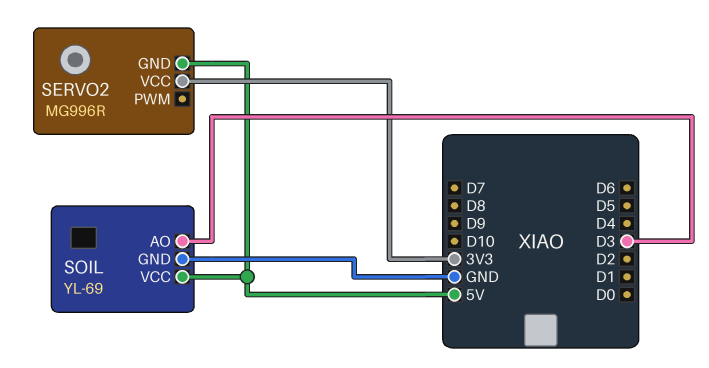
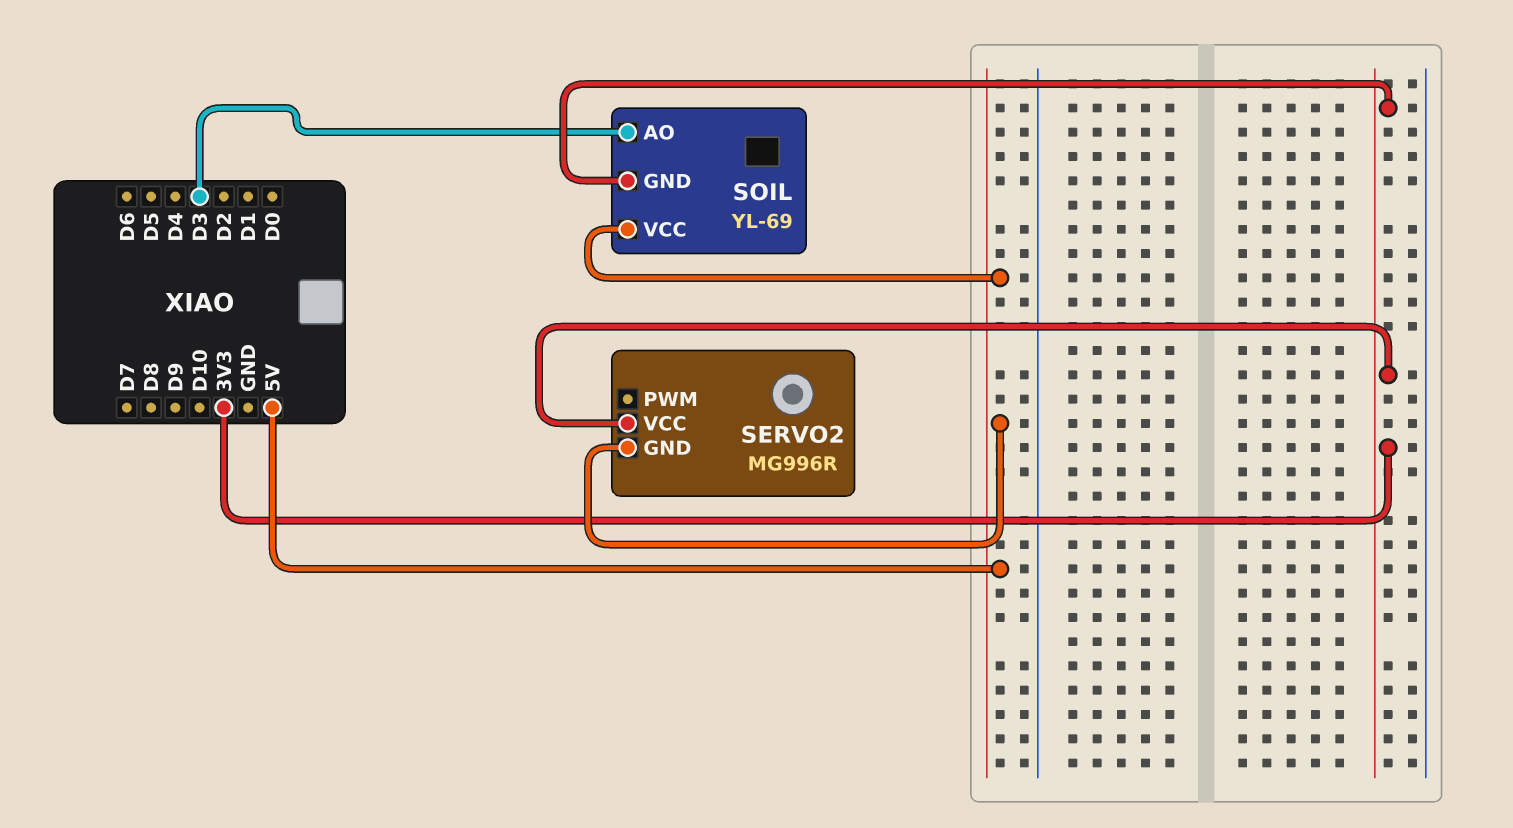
SOIL pin GND: GND -> 3V3

